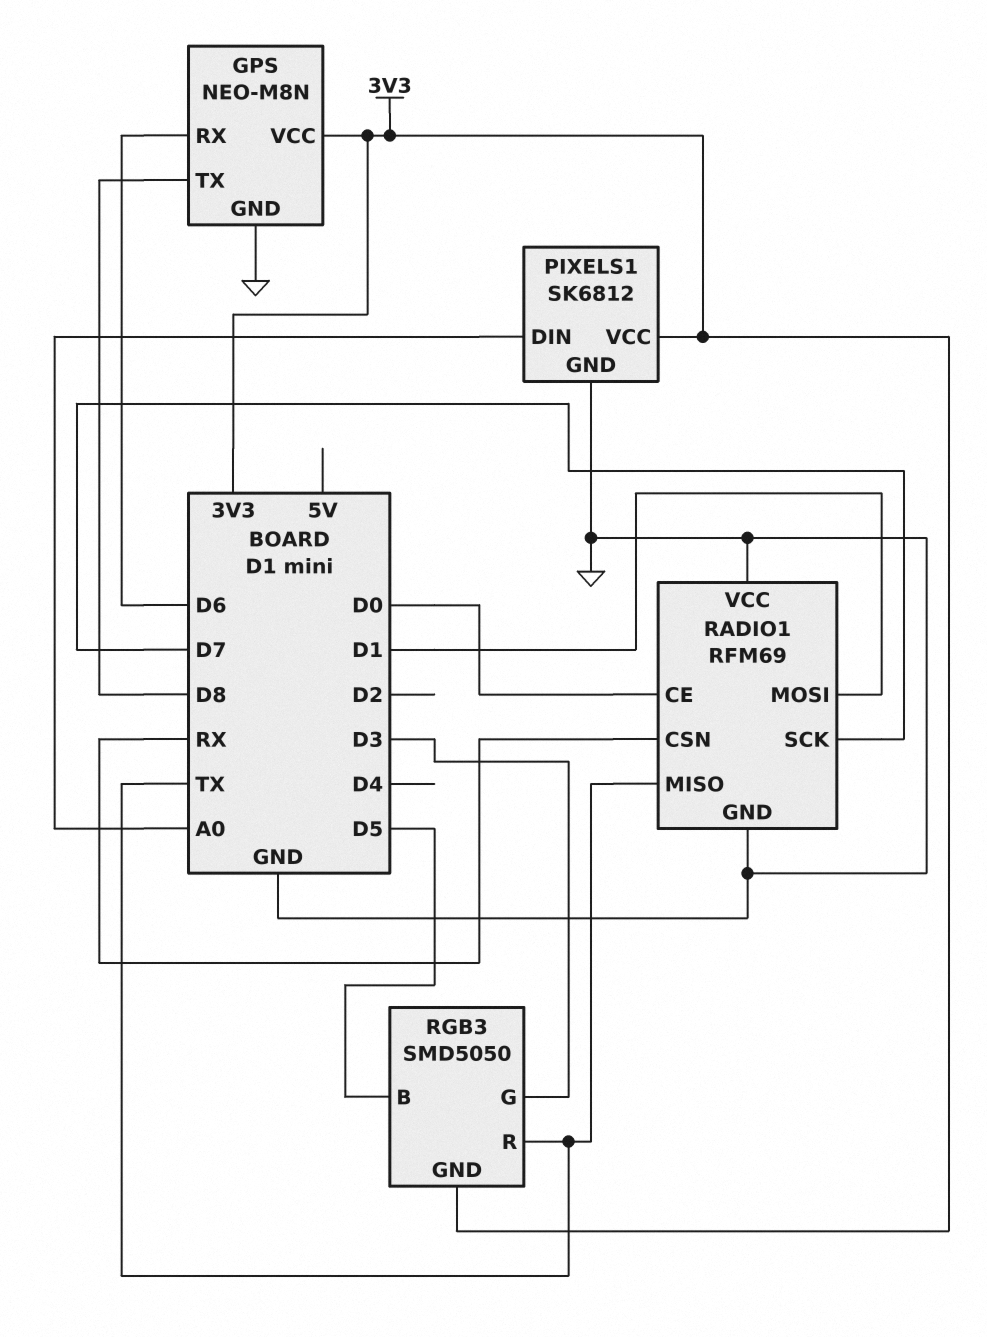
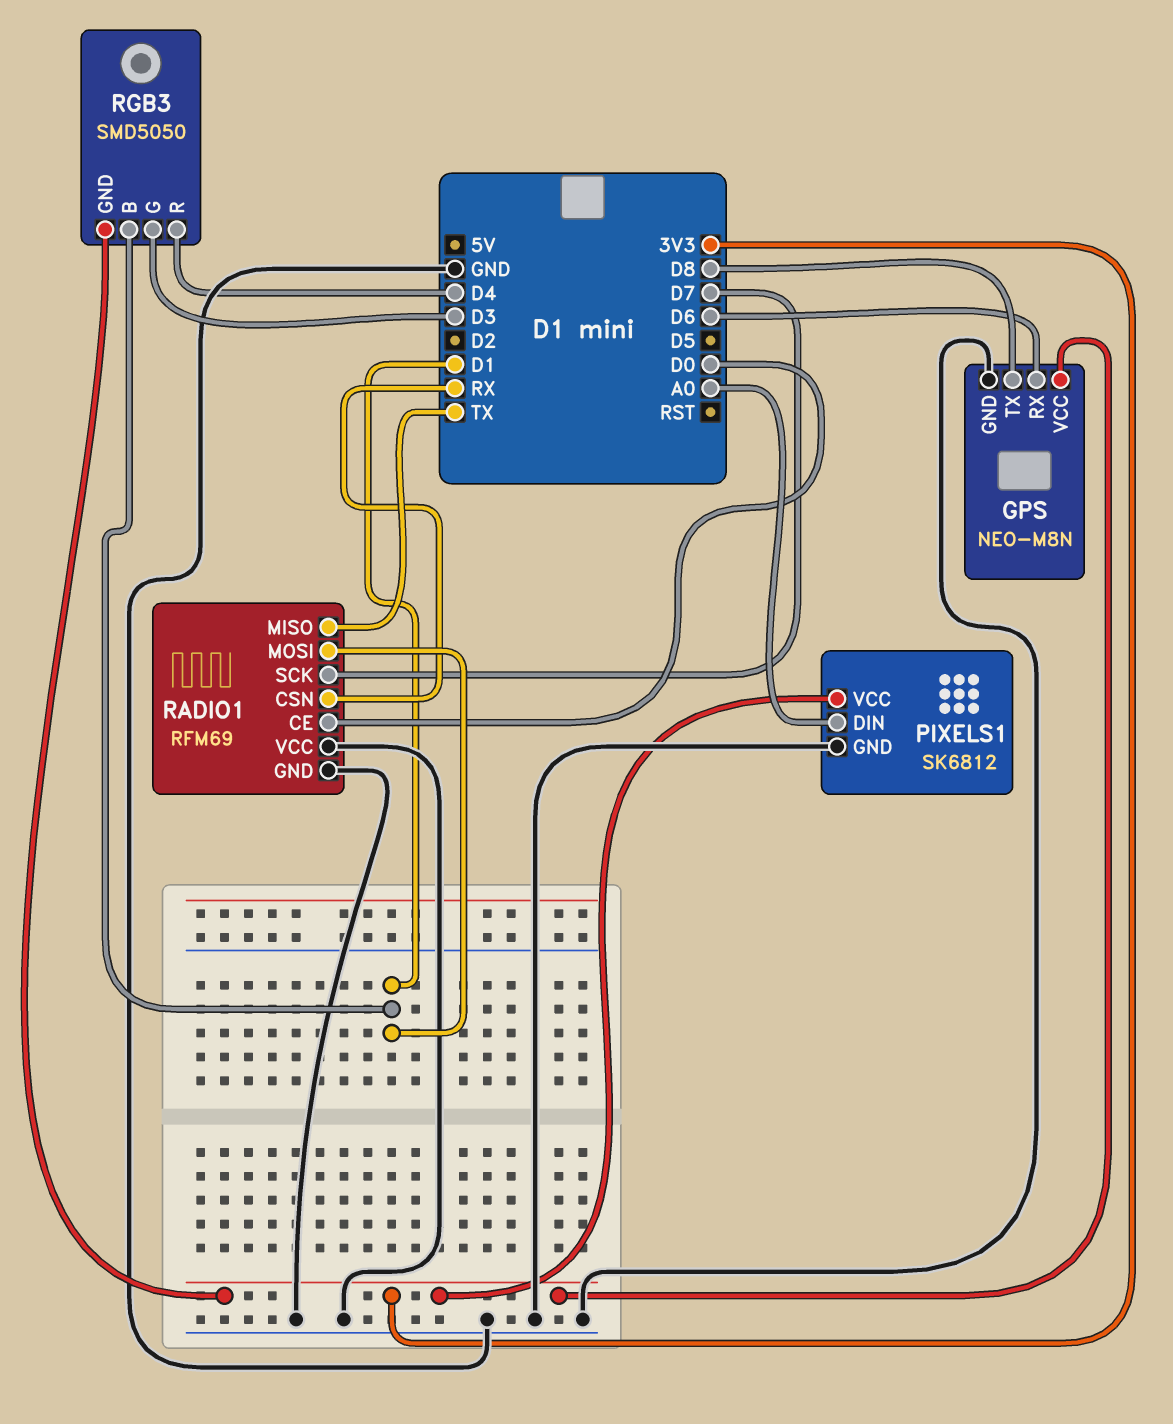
RGB3 pin B: D5 -> D1
RGB3 pin R: TX -> D4

